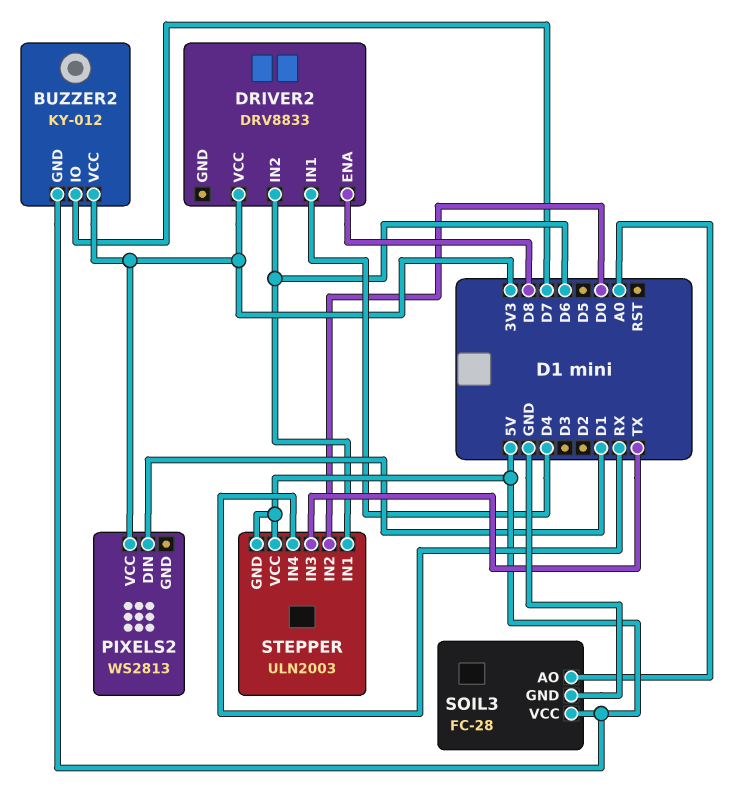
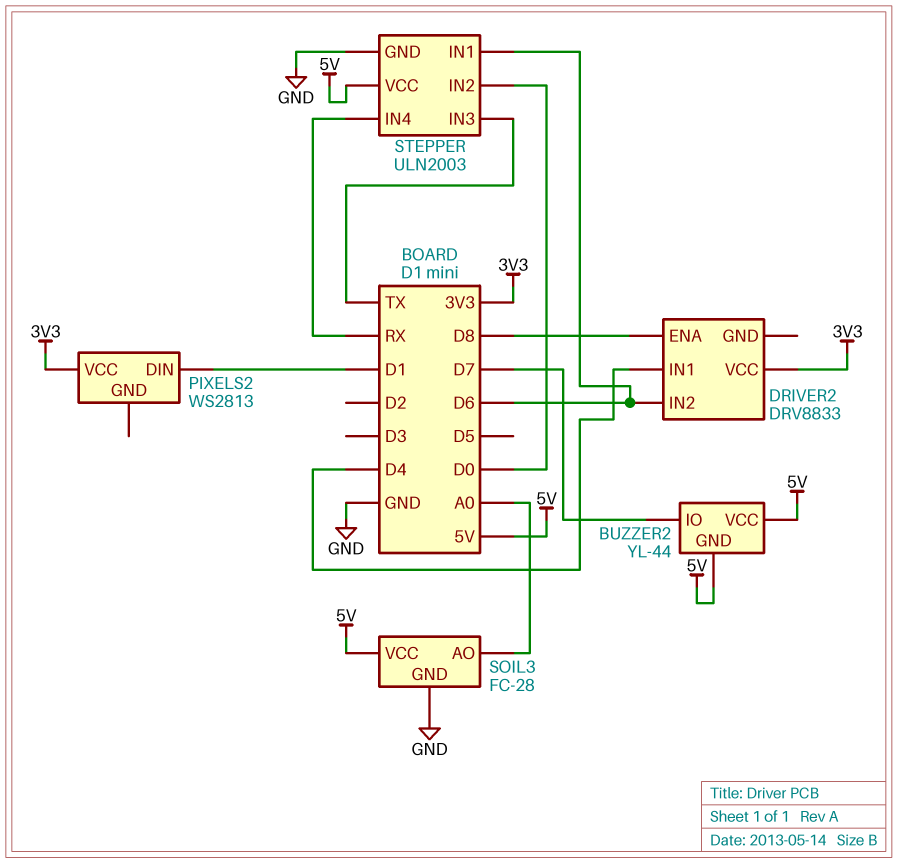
BUZZER2: KY-012 -> YL-44
BUZZER2 pin VCC: 3V3 -> 5V
STEPPER pin GND: 5V -> GND

